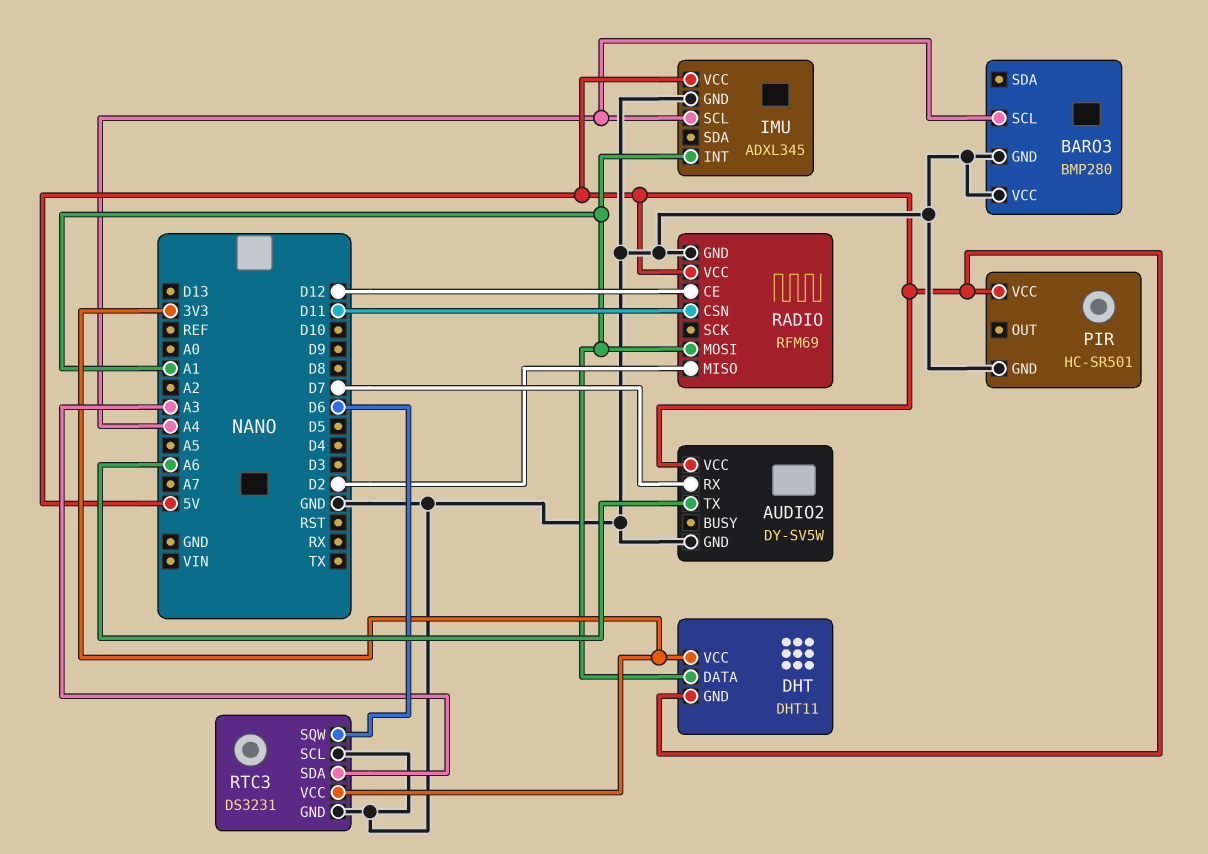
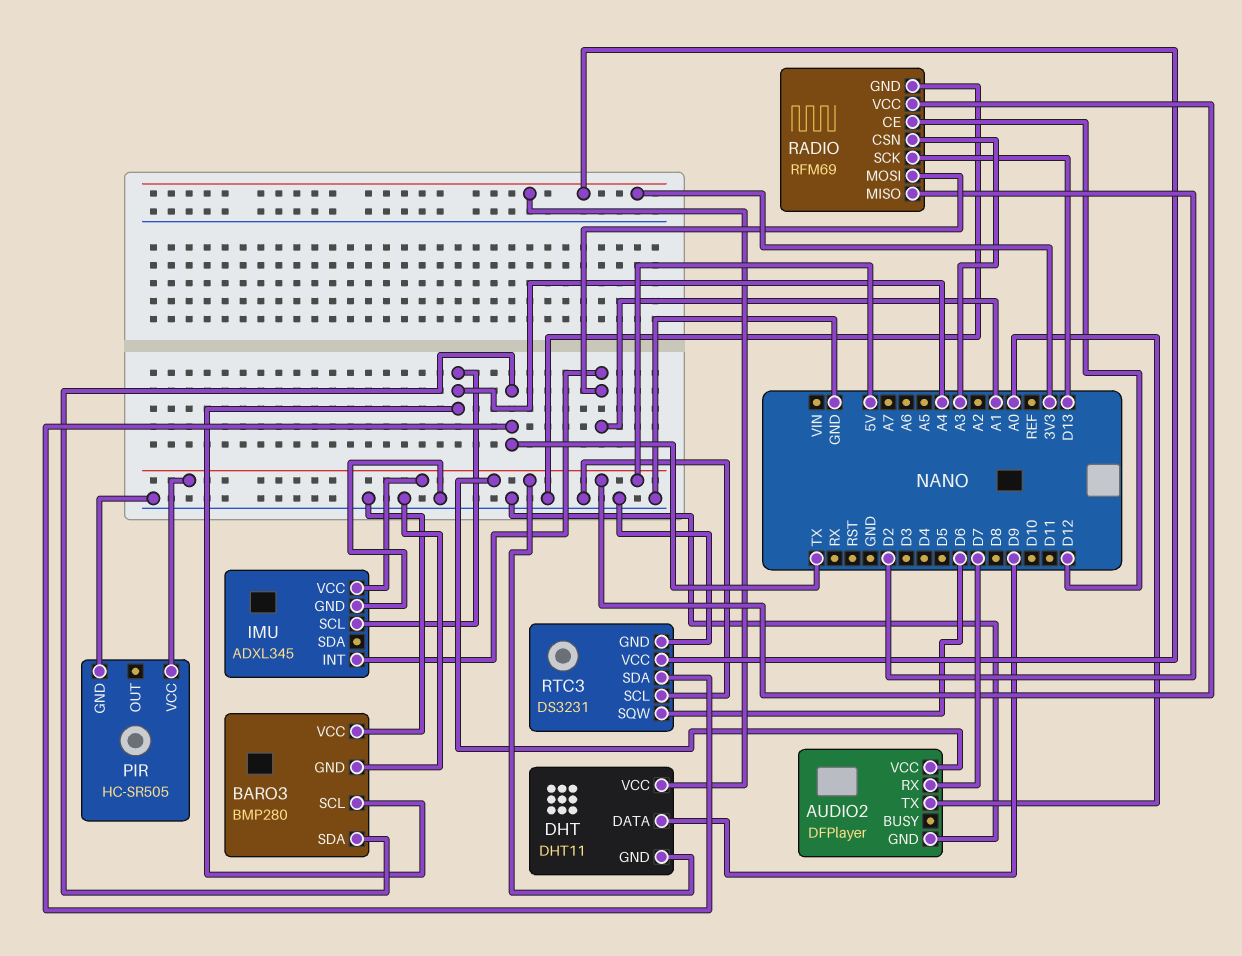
AUDIO2: DY-SV5W -> DFPlayer
AUDIO2 pin TX: A6 -> A0
BARO3 pin SDA: none -> TX
DHT pin DATA: A1 -> D9
PIR: HC-SR501 -> HC-SR505
RADIO pin CSN: D11 -> A3
RADIO pin SCK: none -> D13
RTC3 pin SDA: A3 -> TX

